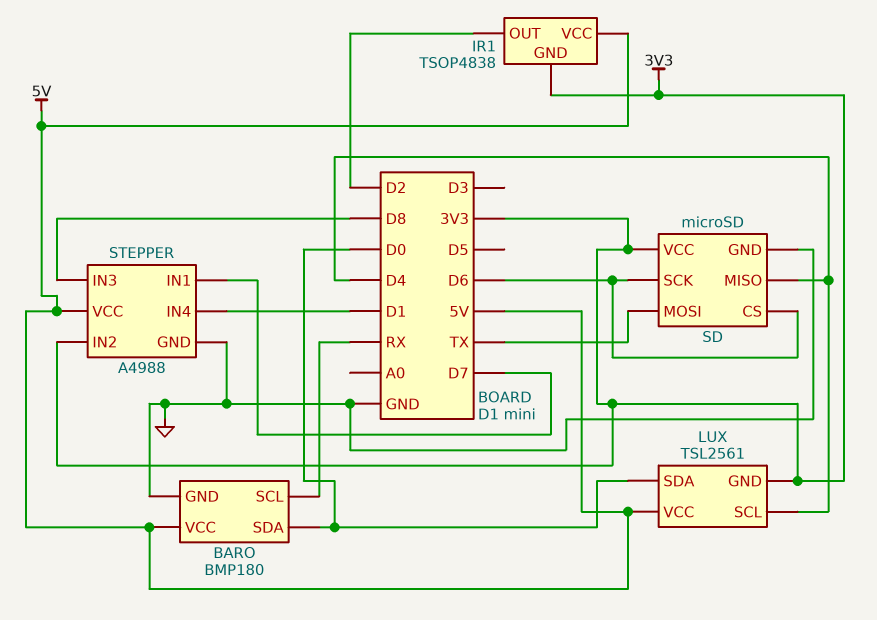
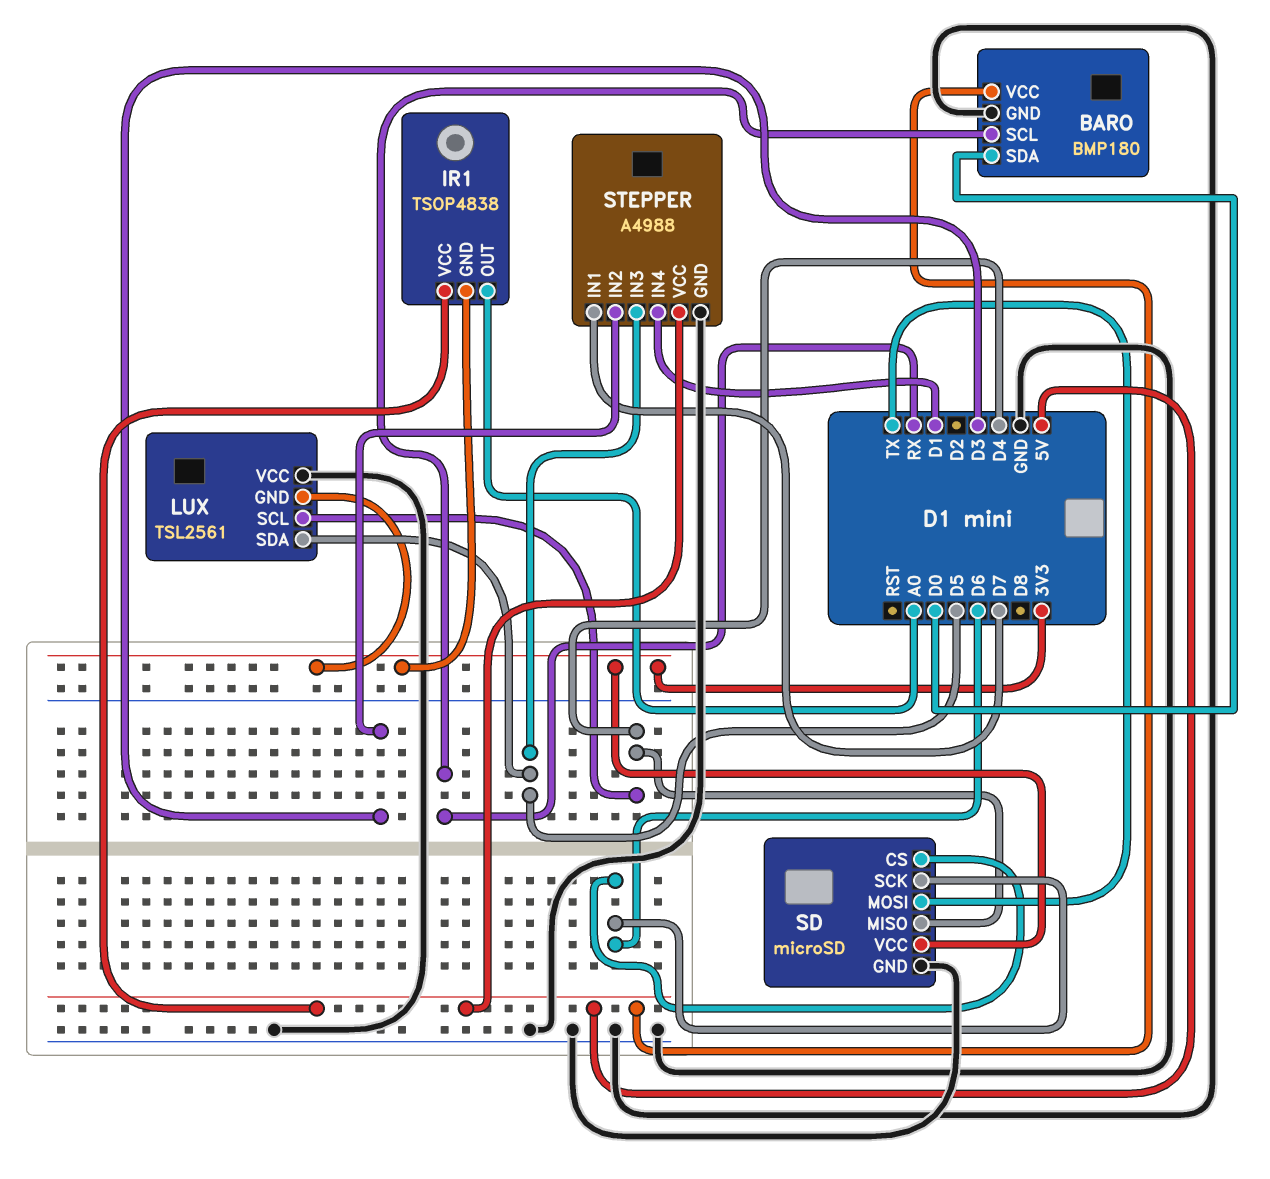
IR1 pin OUT: D2 -> A0
LUX pin SDA: D0 -> D5
LUX pin VCC: 5V -> GND
STEPPER pin IN2: 3V3 -> D3
STEPPER pin IN3: D8 -> D5

